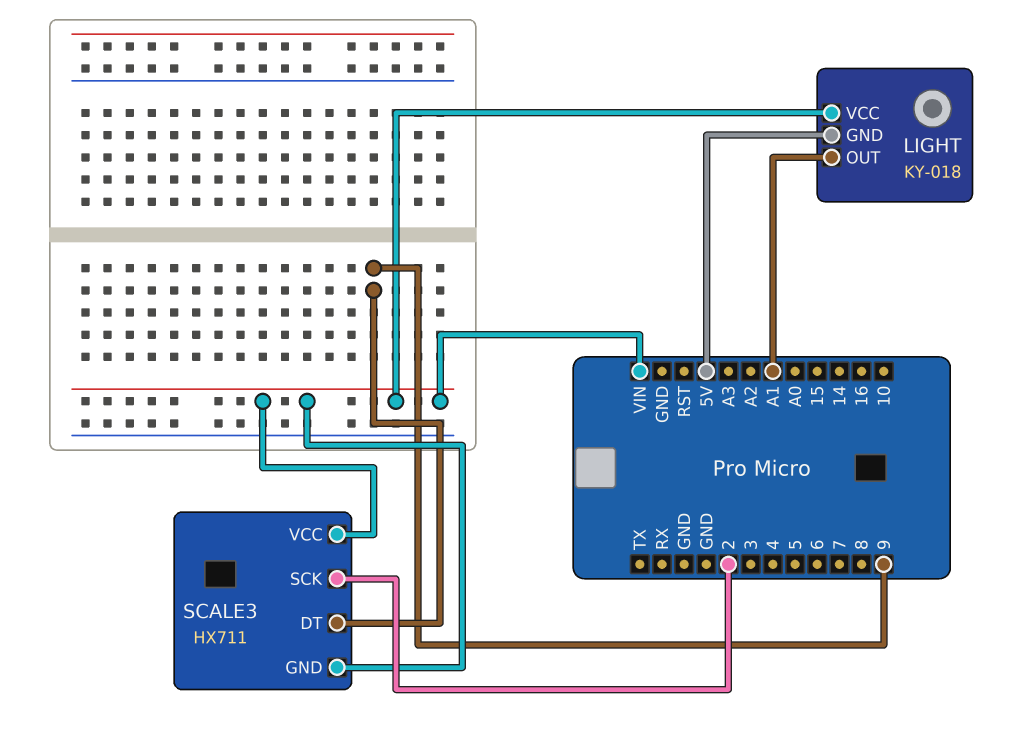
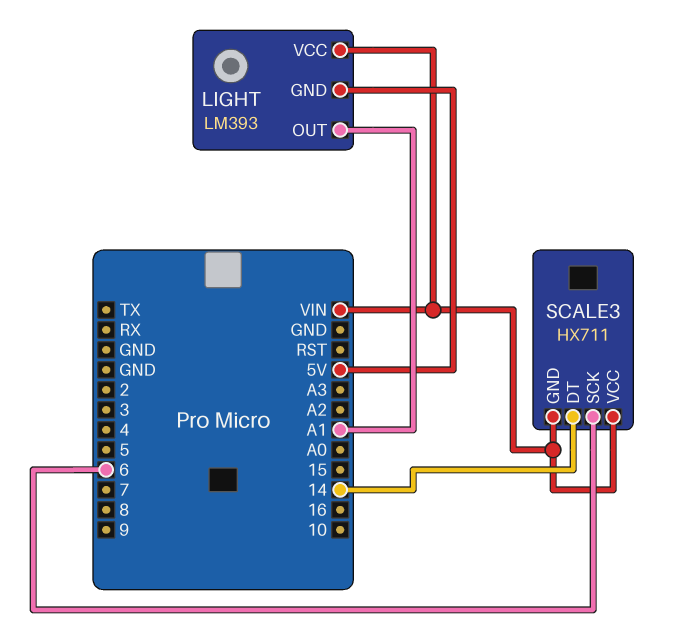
LIGHT: KY-018 -> LM393
SCALE3 pin DT: 9 -> 14
SCALE3 pin SCK: 2 -> 6

